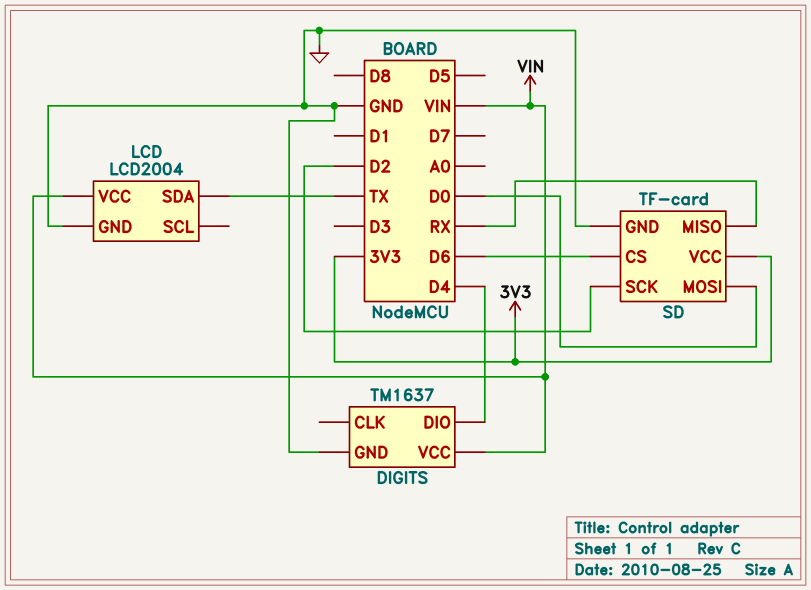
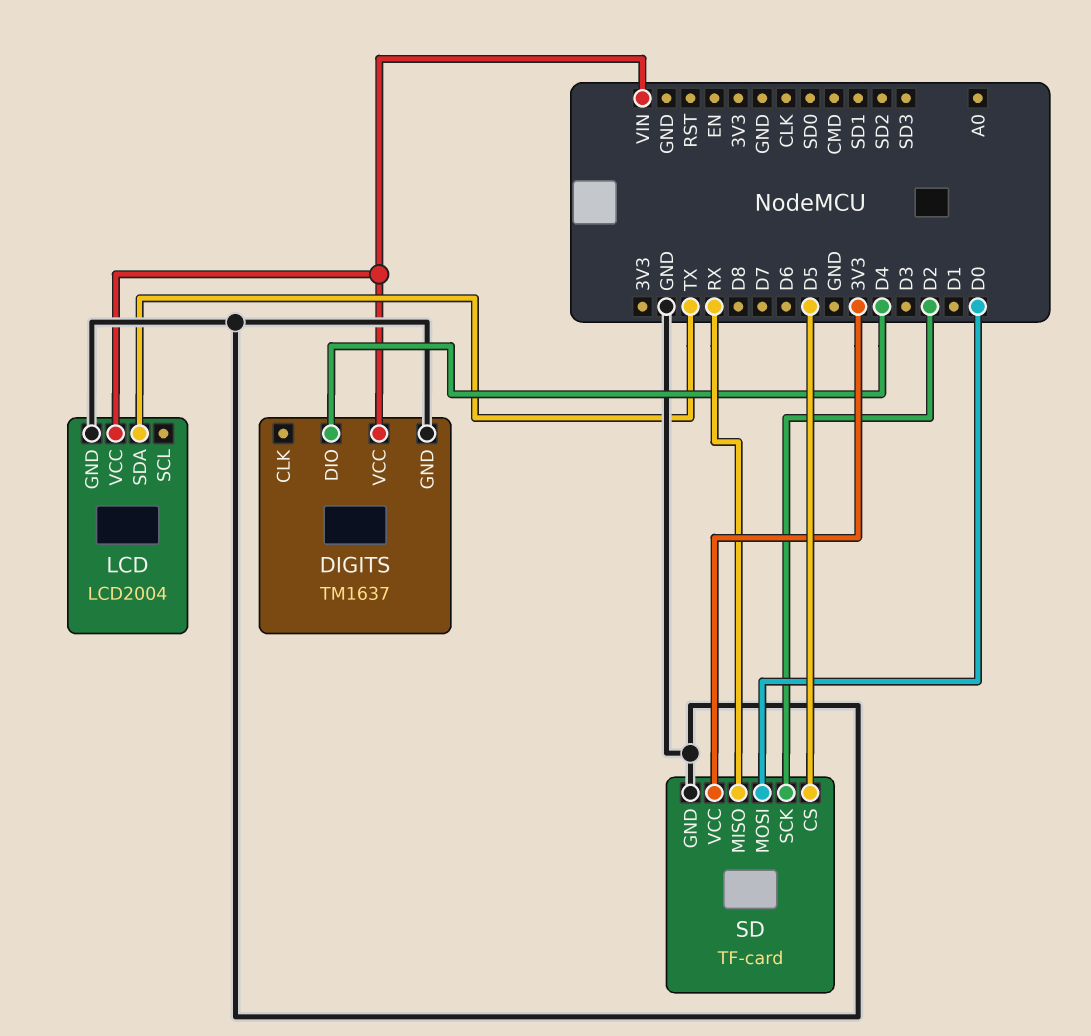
SD pin CS: D6 -> D5

